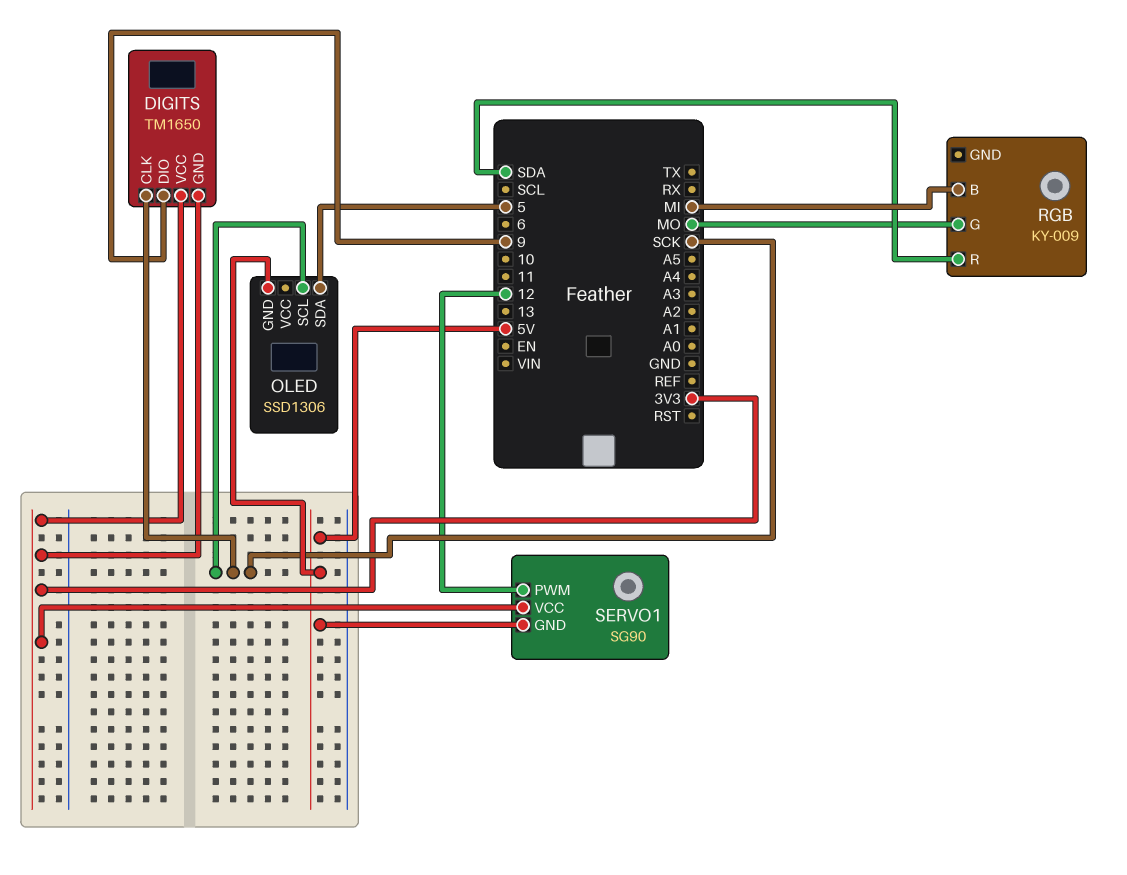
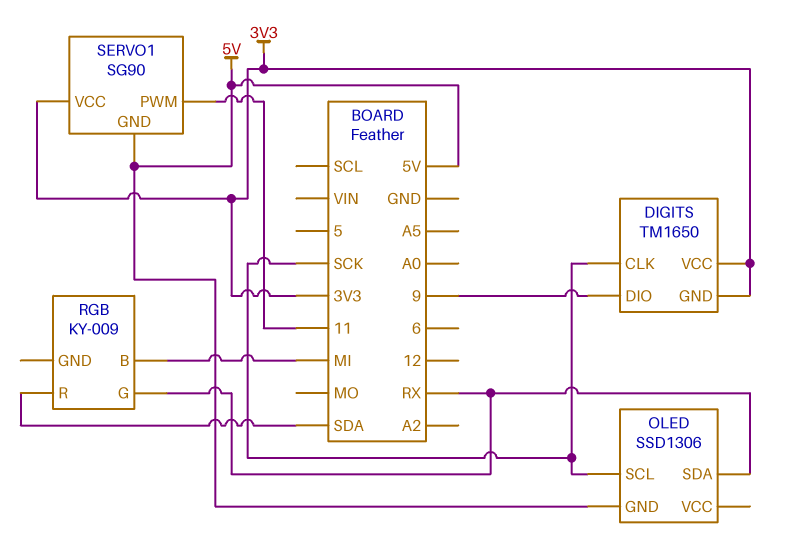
OLED pin SDA: 5 -> RX
RGB pin G: MO -> RX
SERVO1 pin PWM: 12 -> 11

